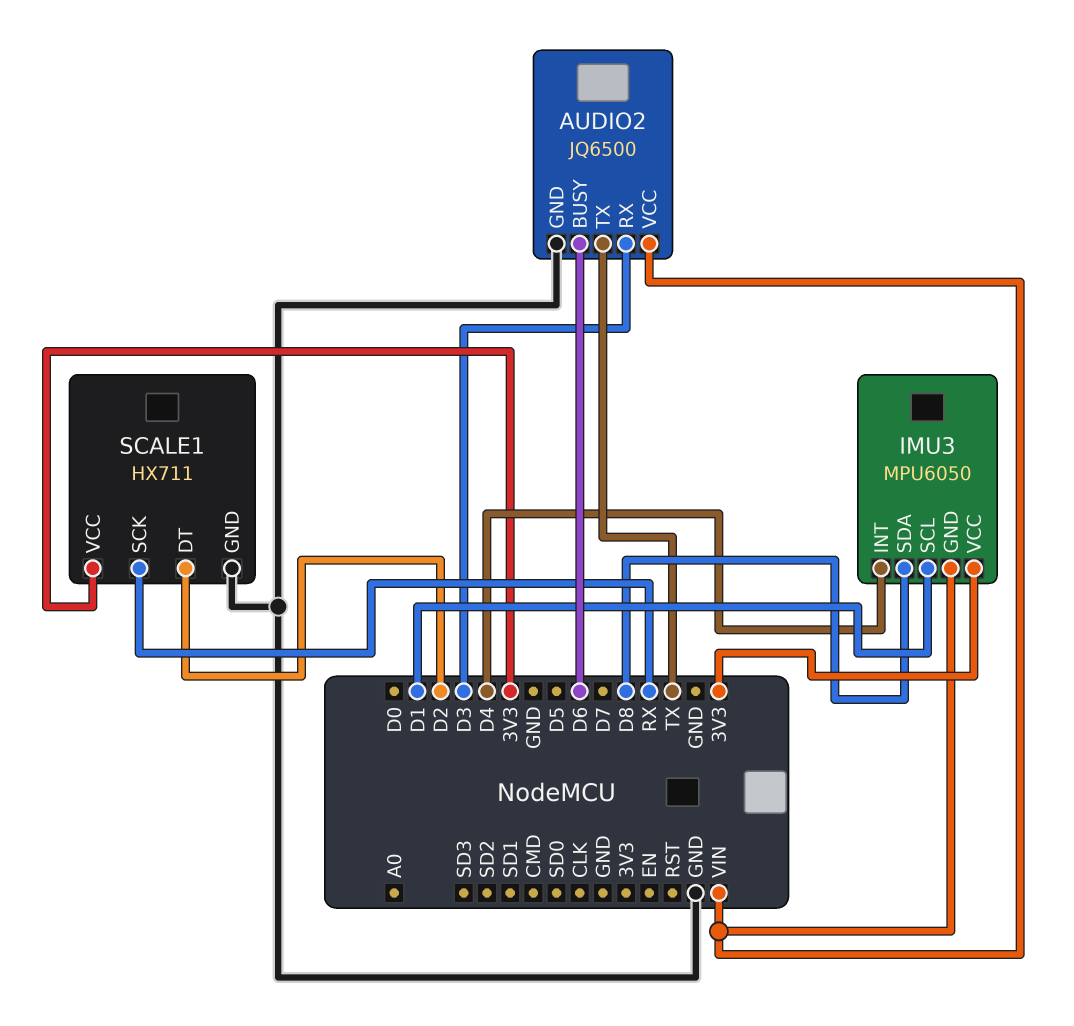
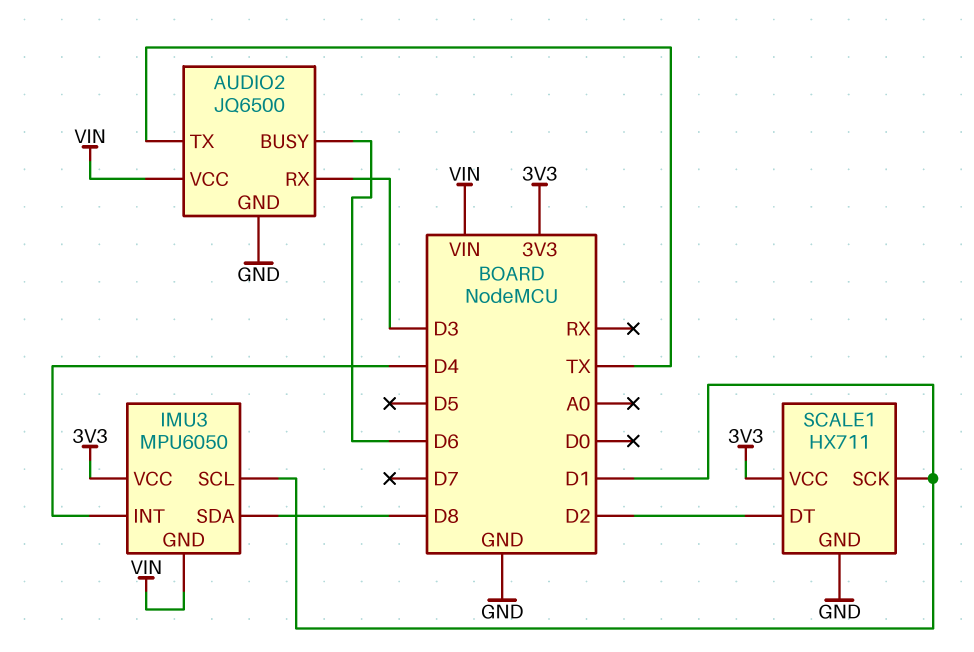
SCALE1 pin SCK: RX -> D1

